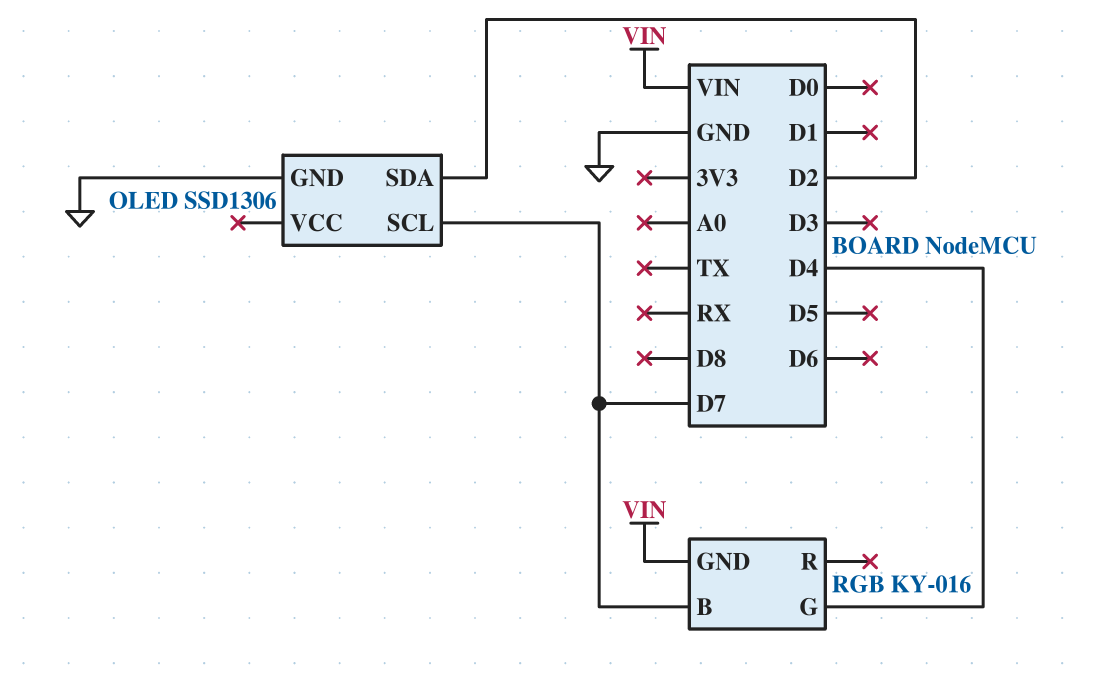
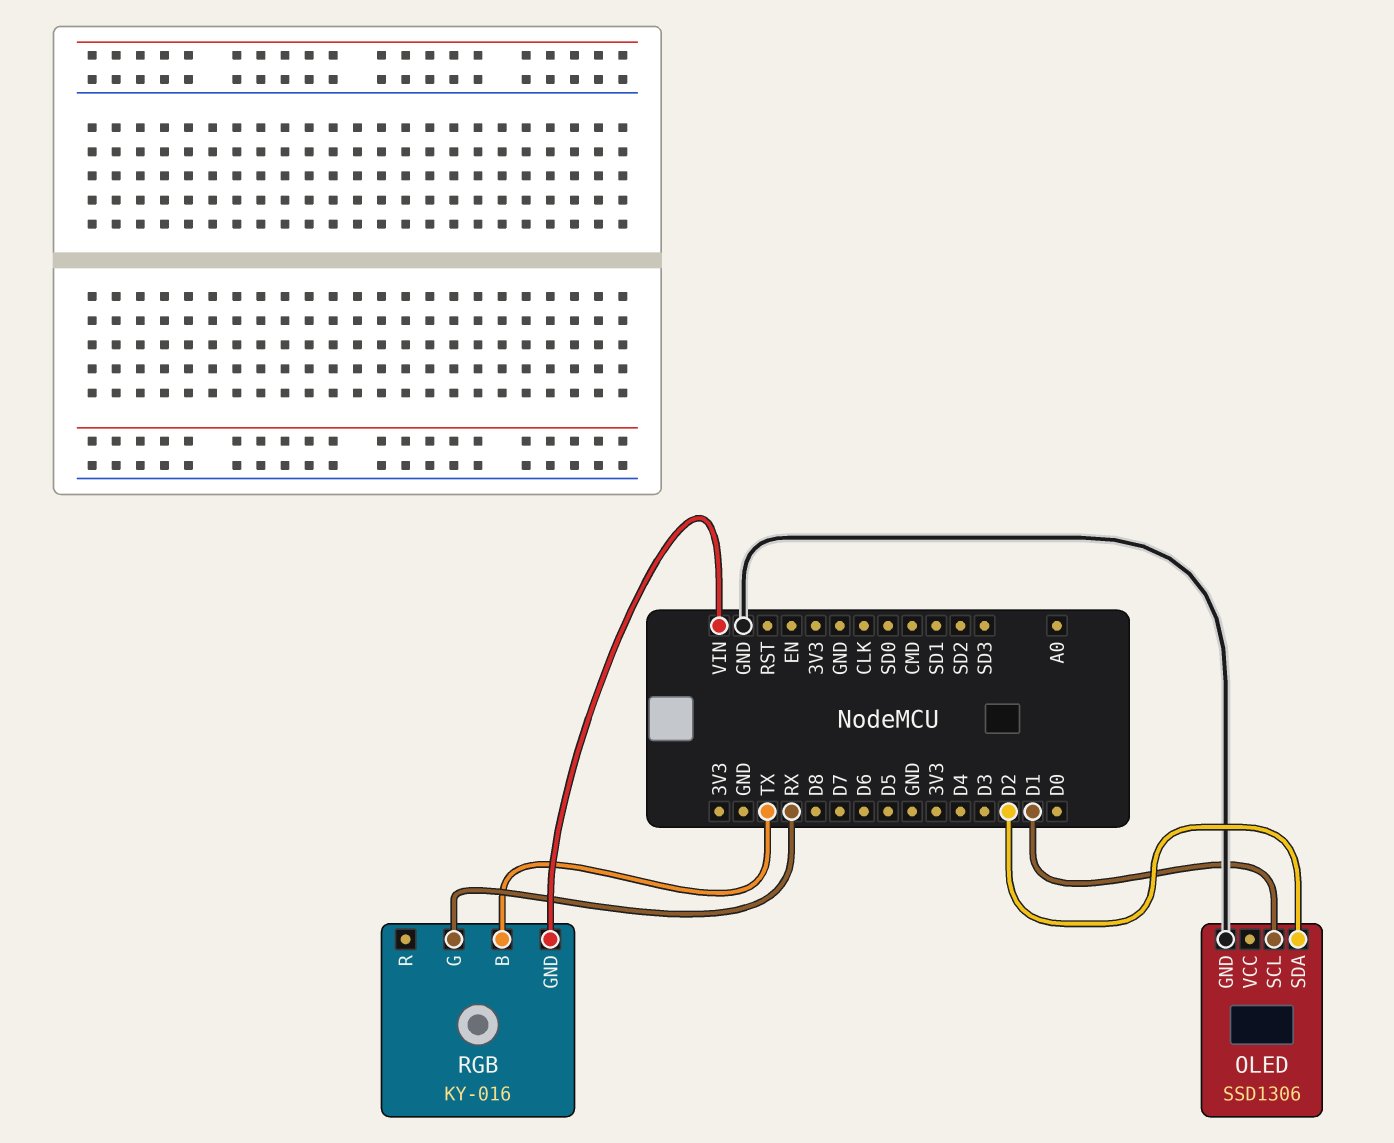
OLED pin SCL: D7 -> D1
RGB pin B: D7 -> TX
RGB pin G: D4 -> RX

